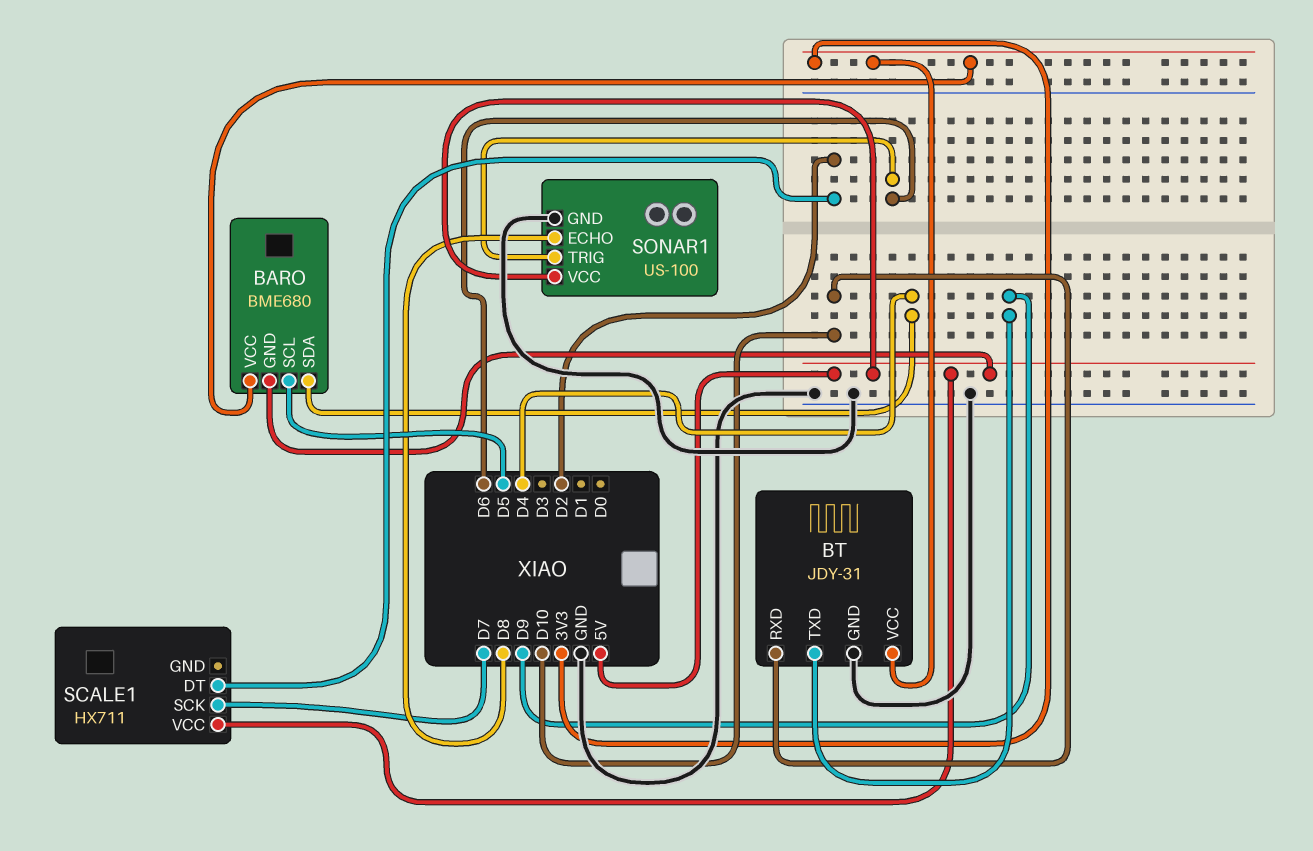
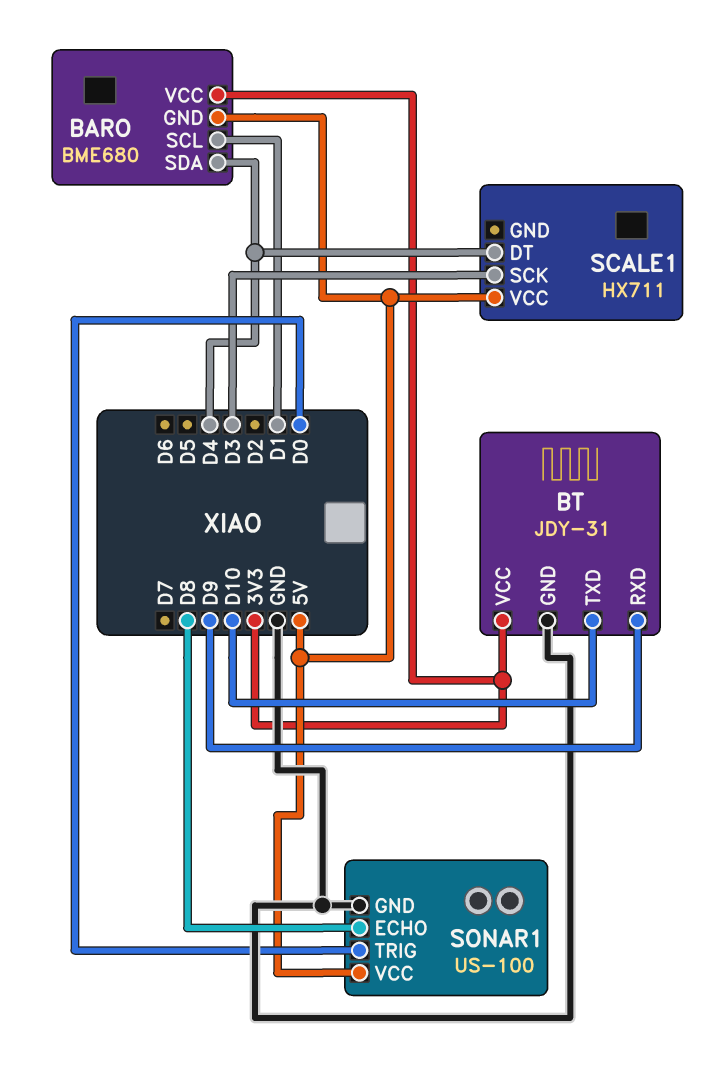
BARO pin SCL: D5 -> D1
BT pin RXD: D10 -> D9
BT pin TXD: D9 -> D10
SCALE1 pin DT: D2 -> D4
SCALE1 pin SCK: D7 -> D3
SONAR1 pin TRIG: D6 -> D0

